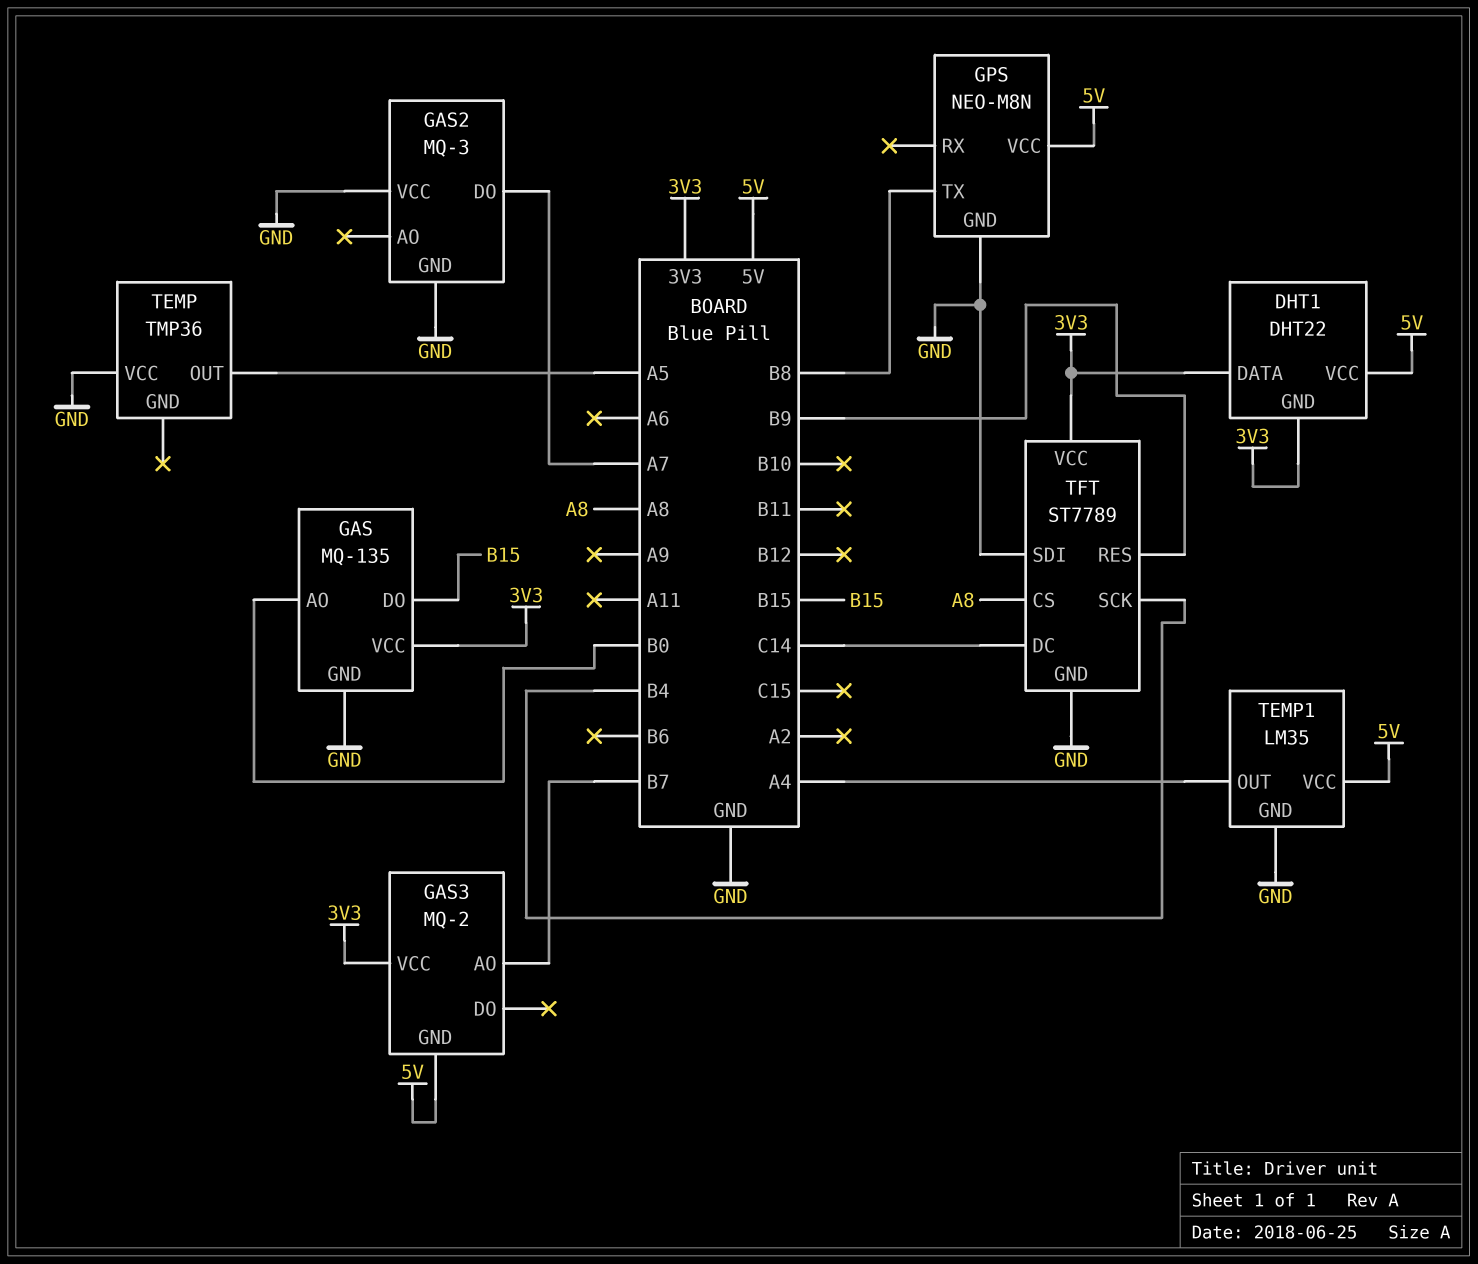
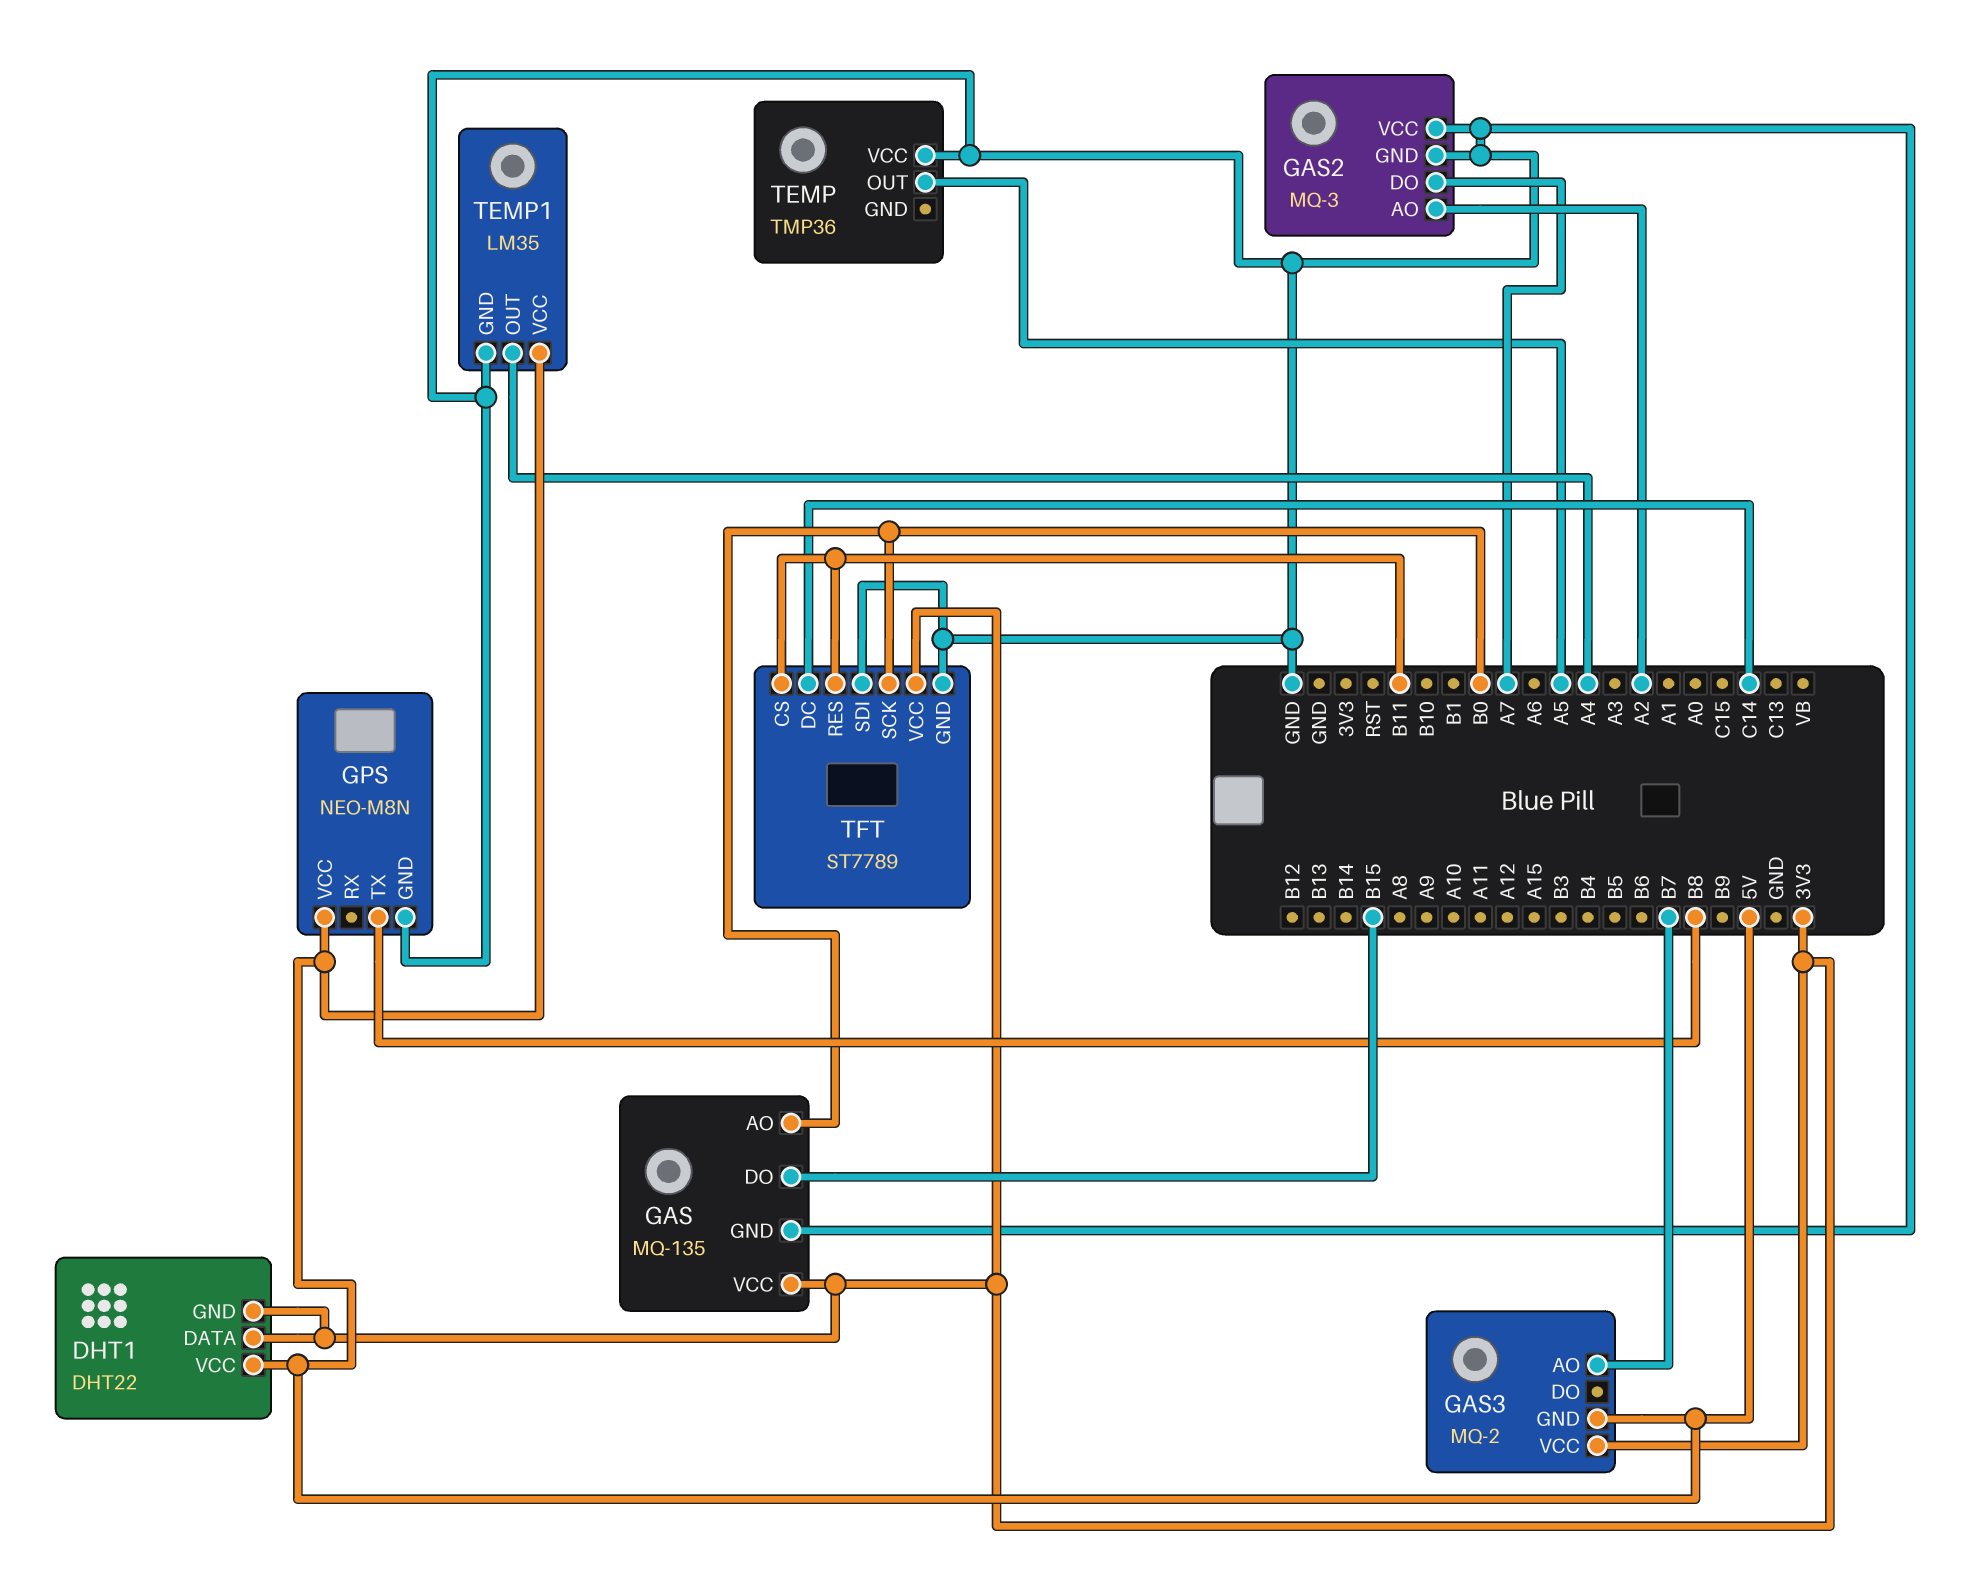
GAS2 pin AO: none -> A2
TFT pin CS: A8 -> B11
TFT pin RES: B9 -> B11
TFT pin SCK: B4 -> B0

